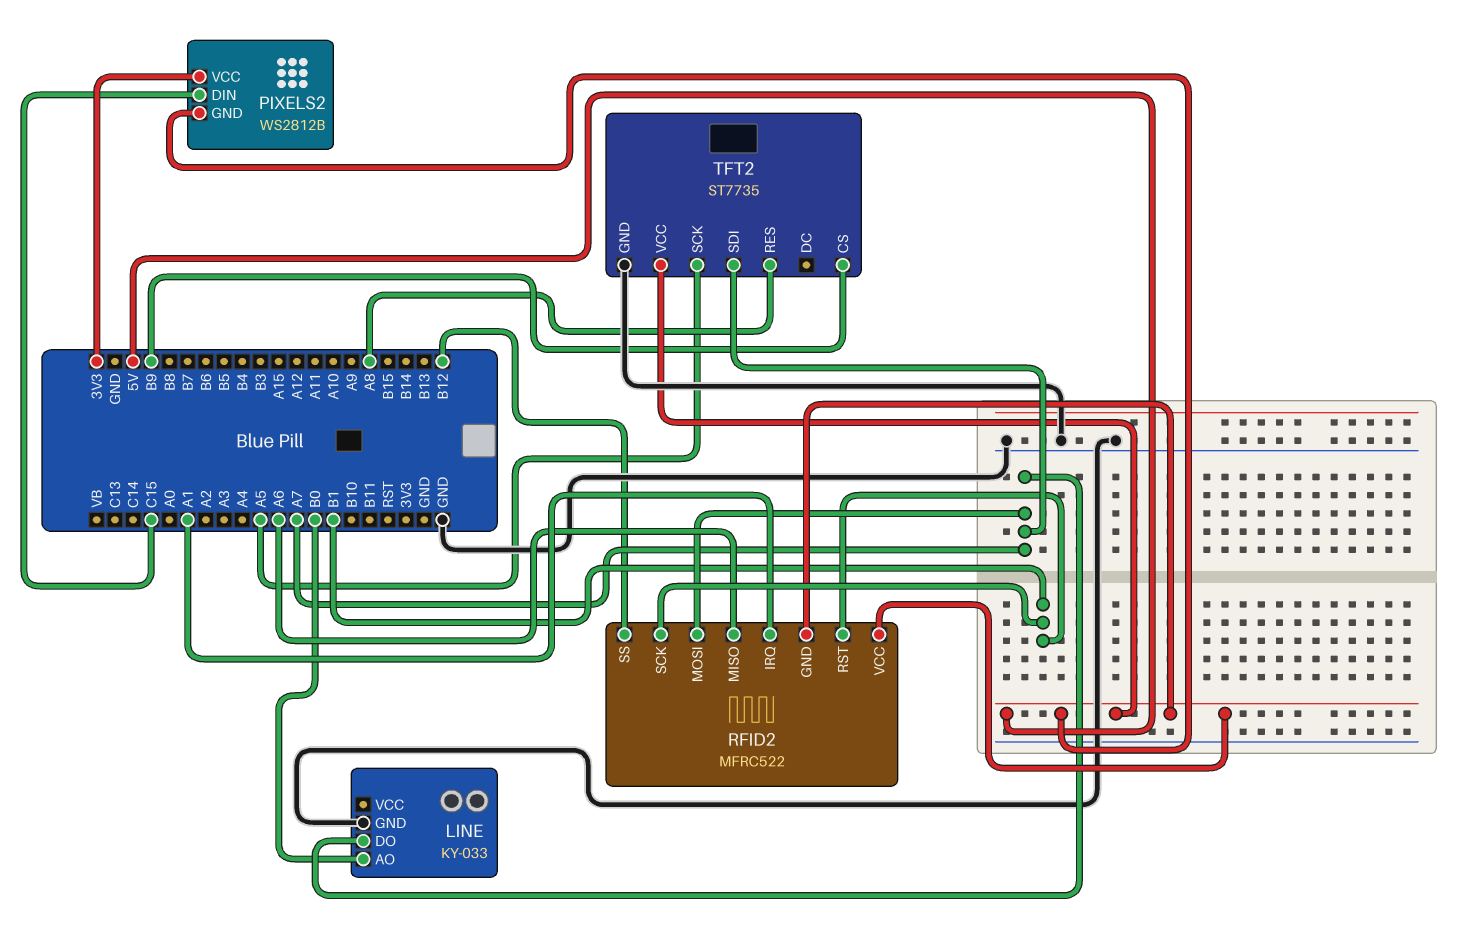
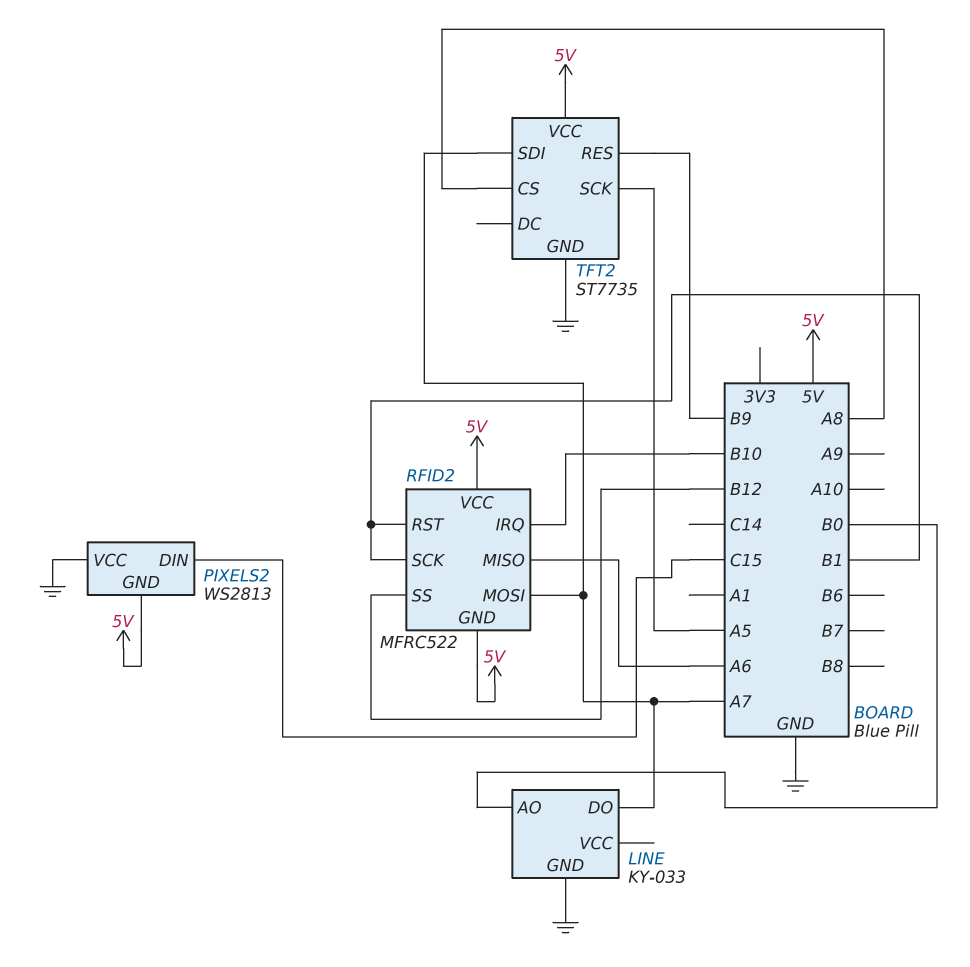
PIXELS2: WS2812B -> WS2813
PIXELS2 pin VCC: 3V3 -> GND
RFID2 pin IRQ: A1 -> B10
TFT2 pin CS: B9 -> A8
TFT2 pin RES: A8 -> B9

